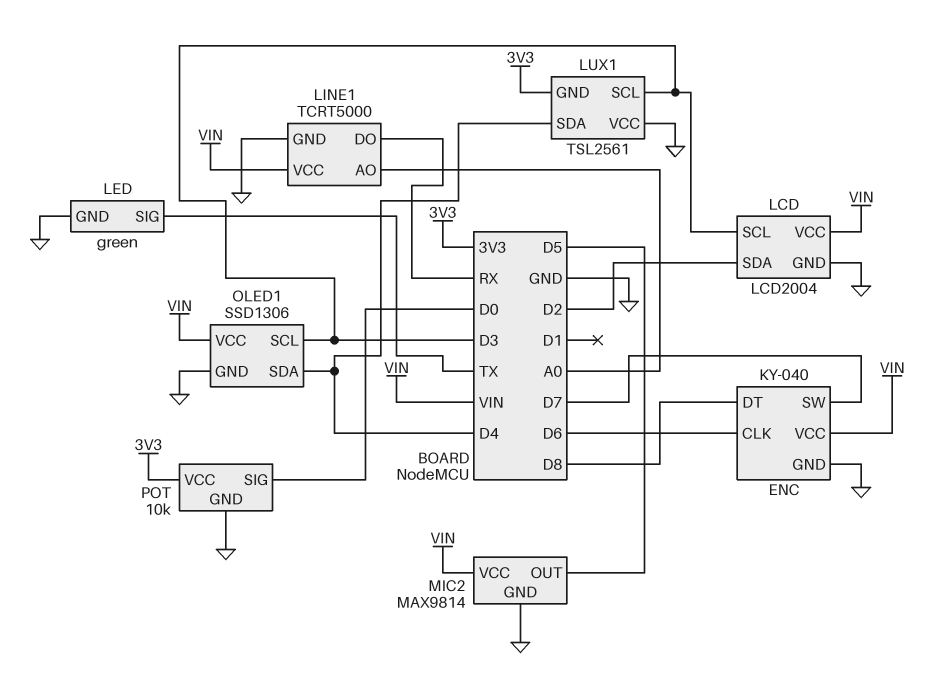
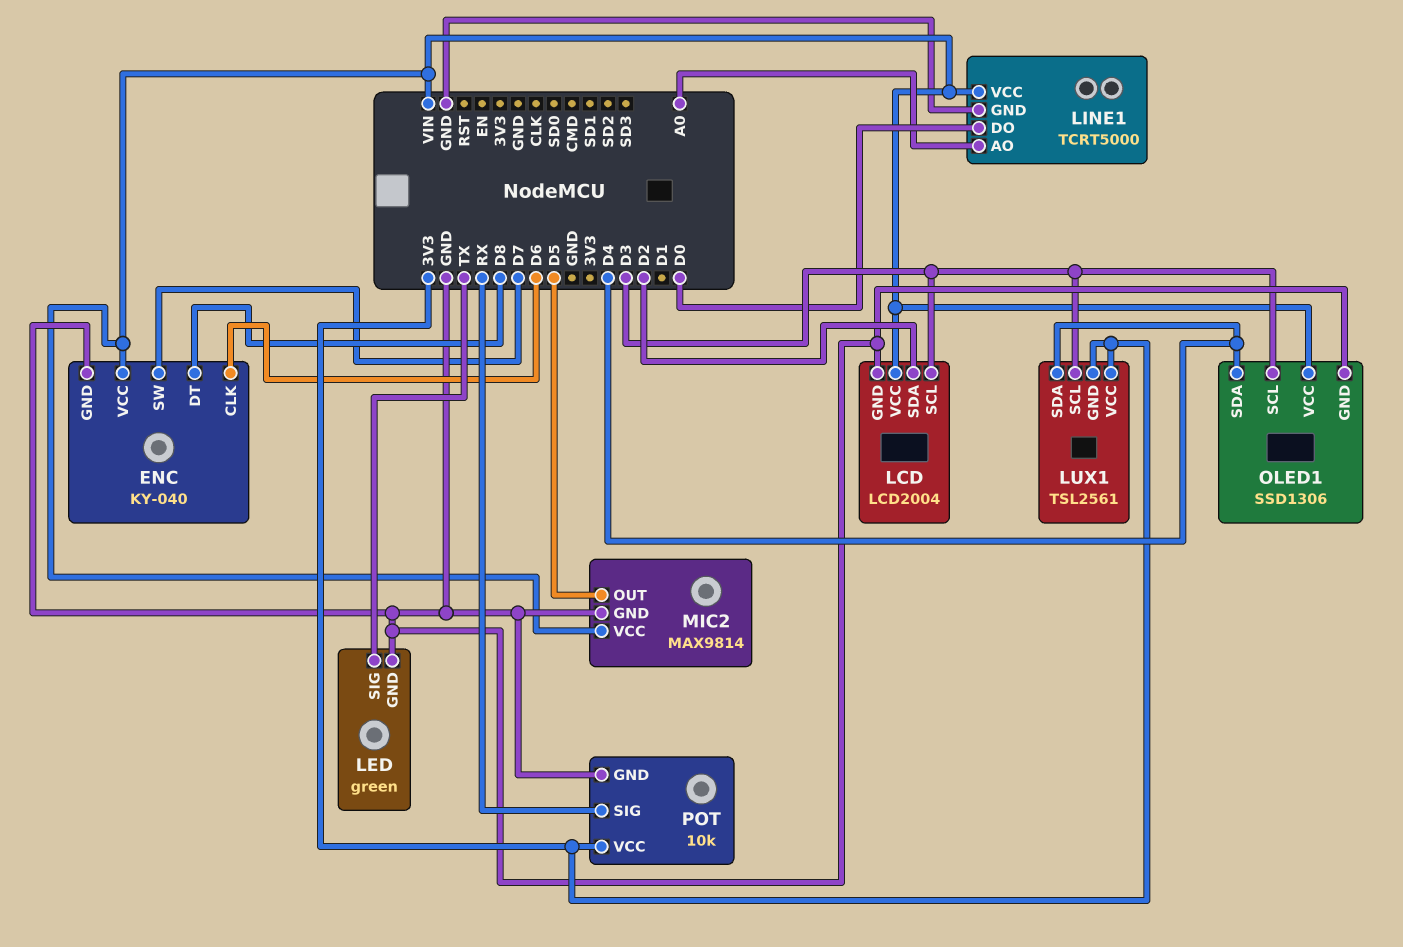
LINE1 pin DO: RX -> D0
LUX1 pin VCC: GND -> 3V3
POT pin SIG: D0 -> RX

